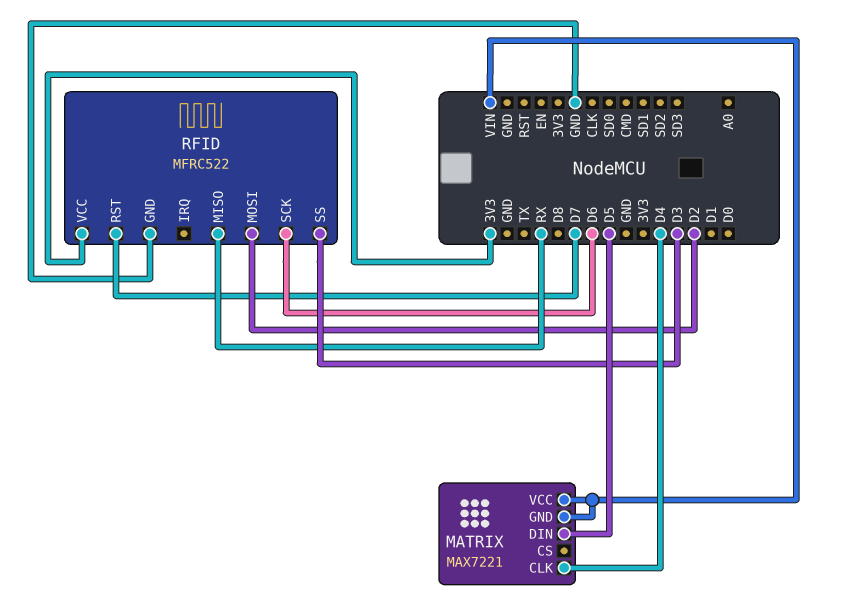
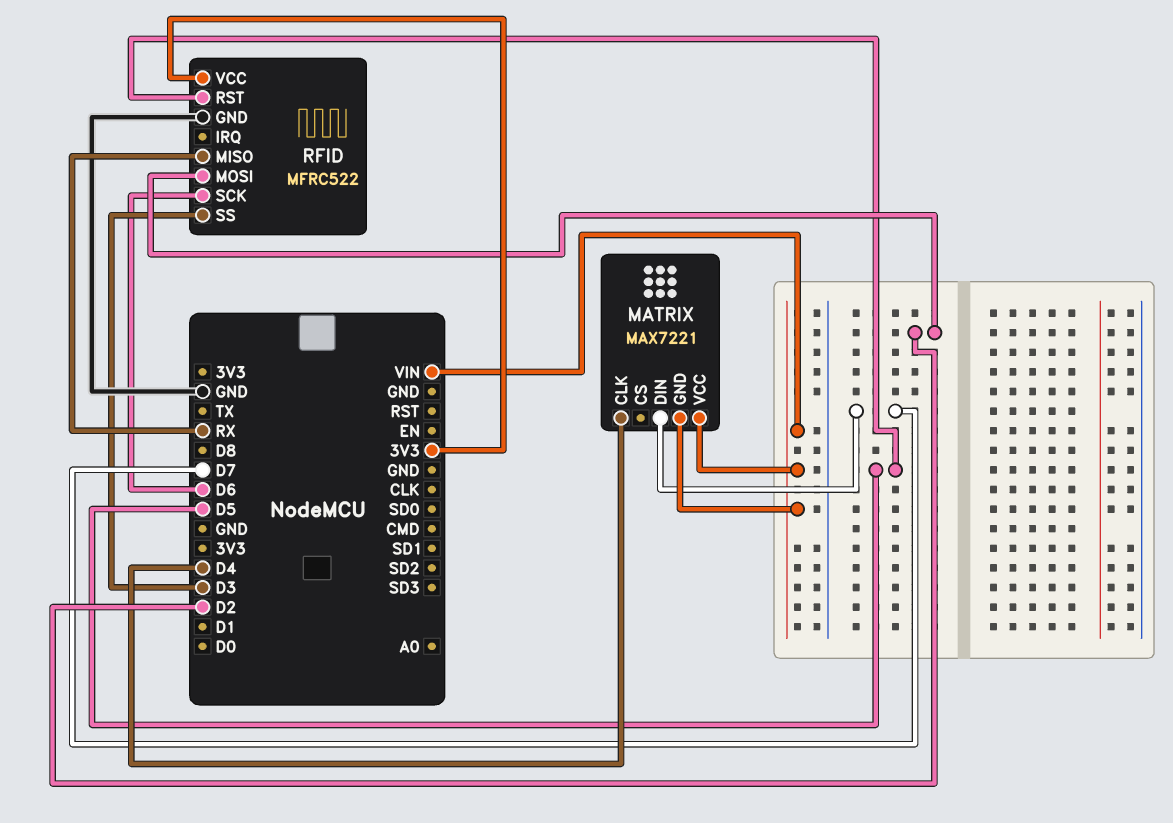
MATRIX pin DIN: D5 -> D7
RFID pin RST: D7 -> D5

